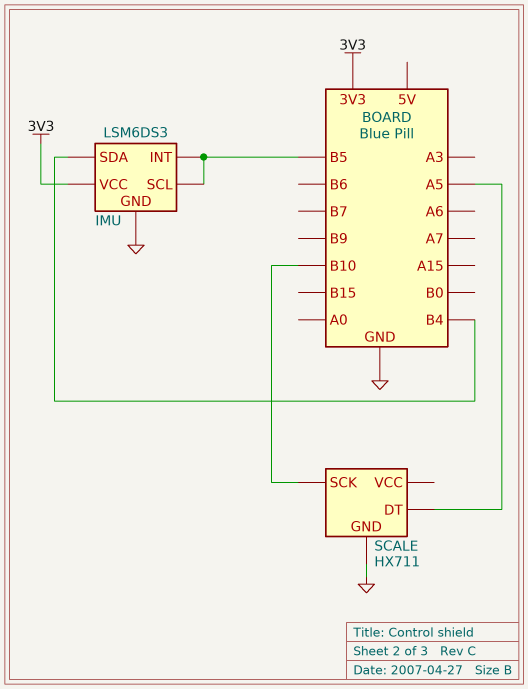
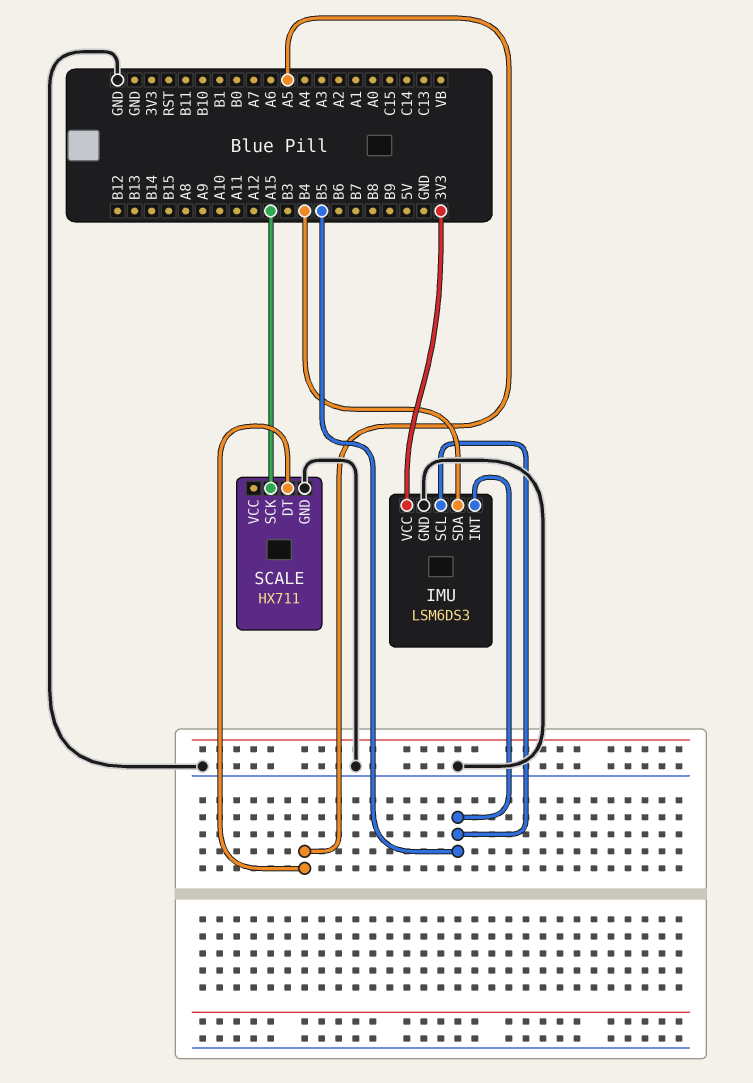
SCALE pin SCK: B10 -> A15

